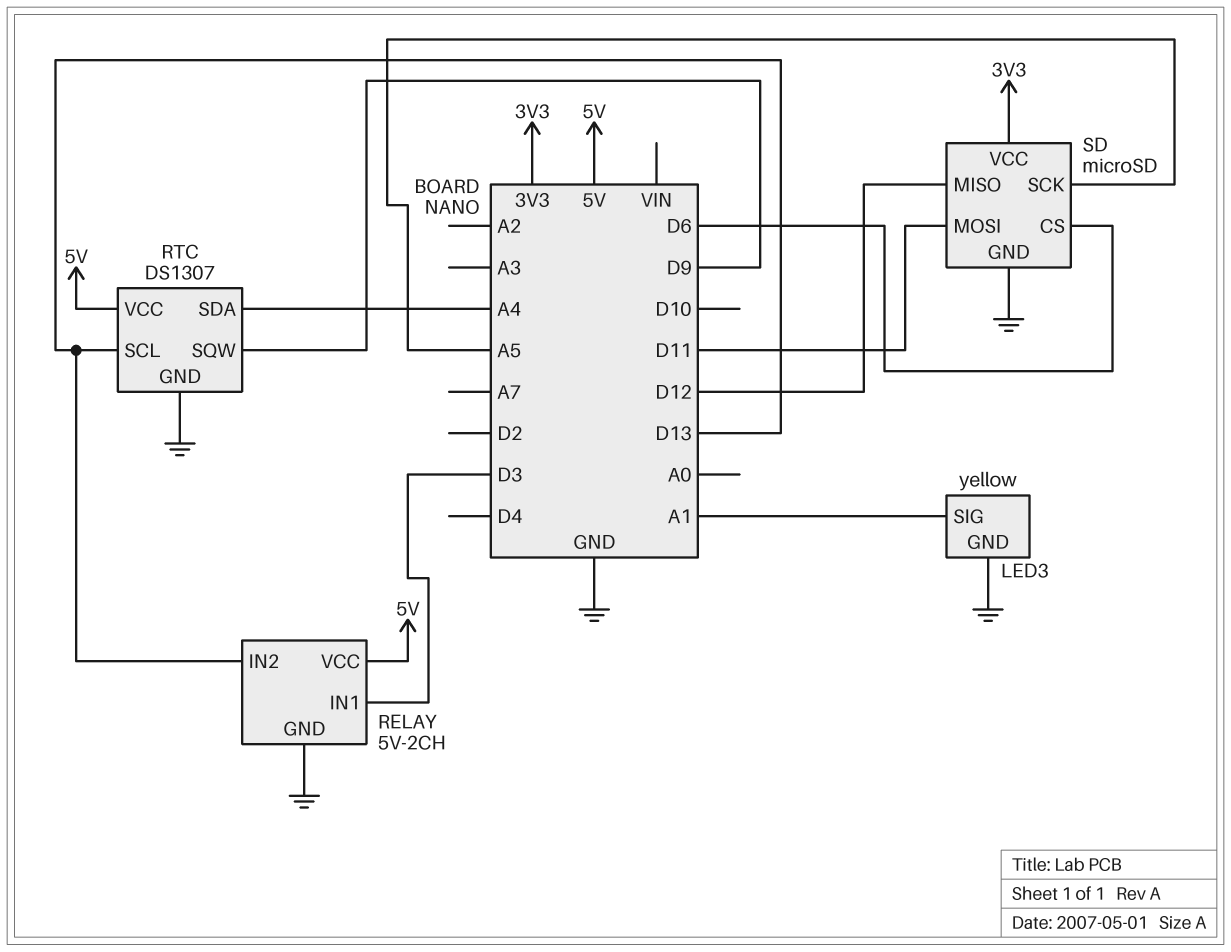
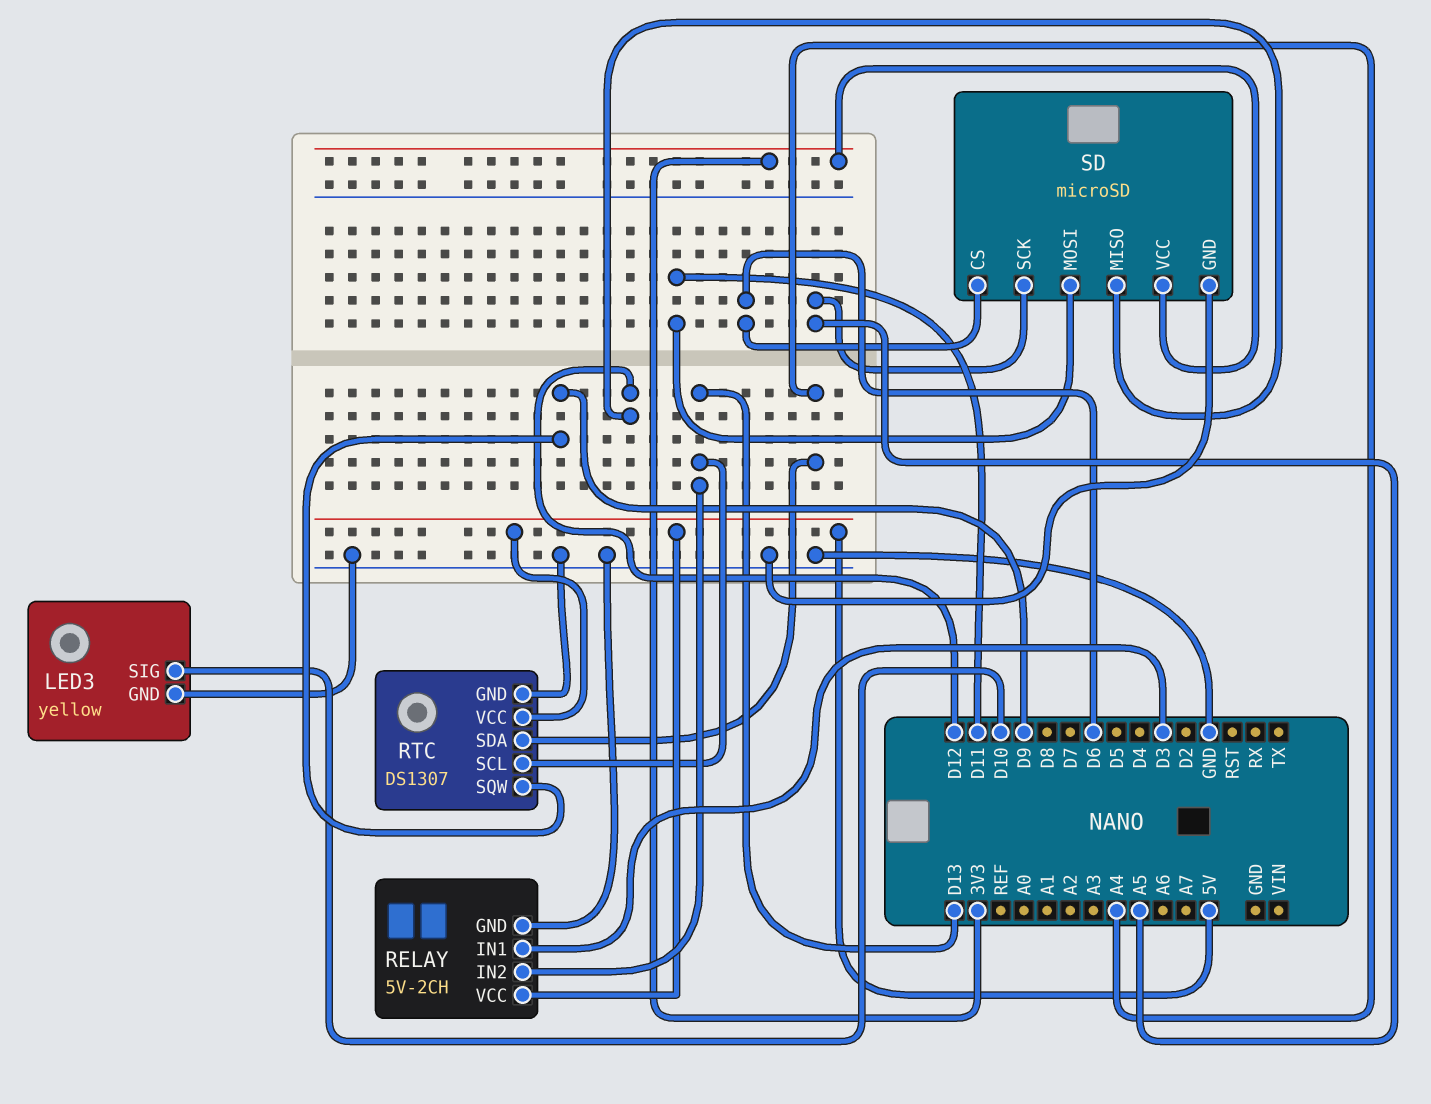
LED3 pin SIG: A1 -> D10

